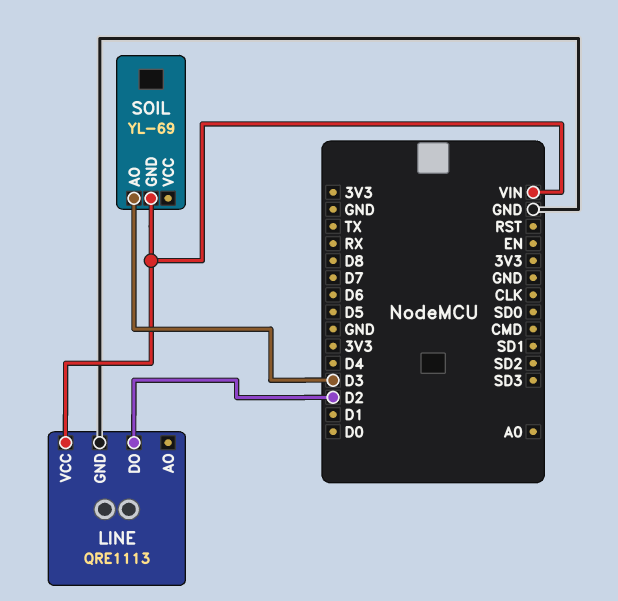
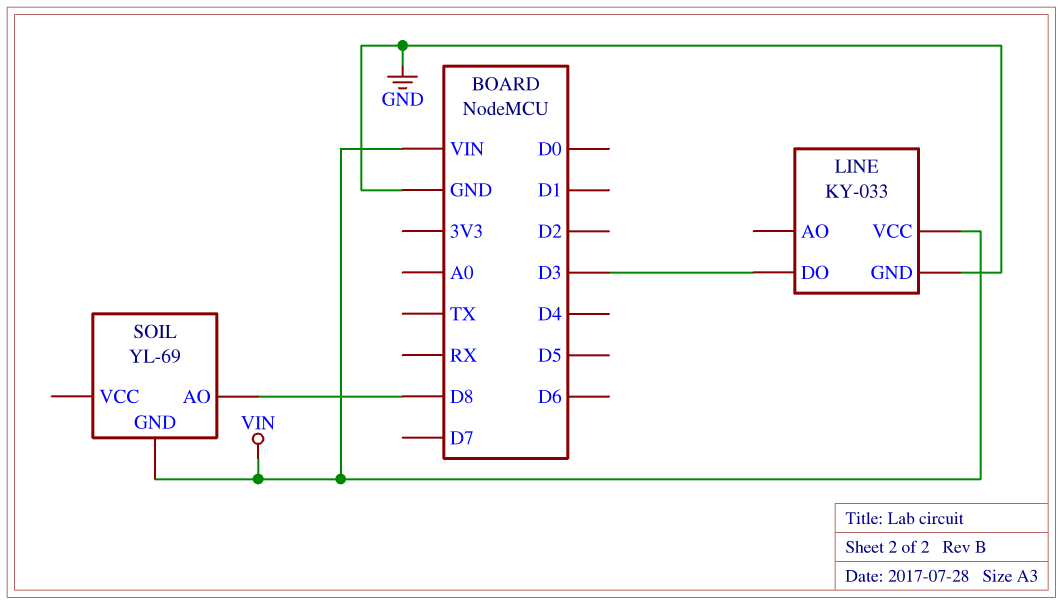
LINE: QRE1113 -> KY-033
LINE pin DO: D2 -> D3
SOIL pin AO: D3 -> D8

